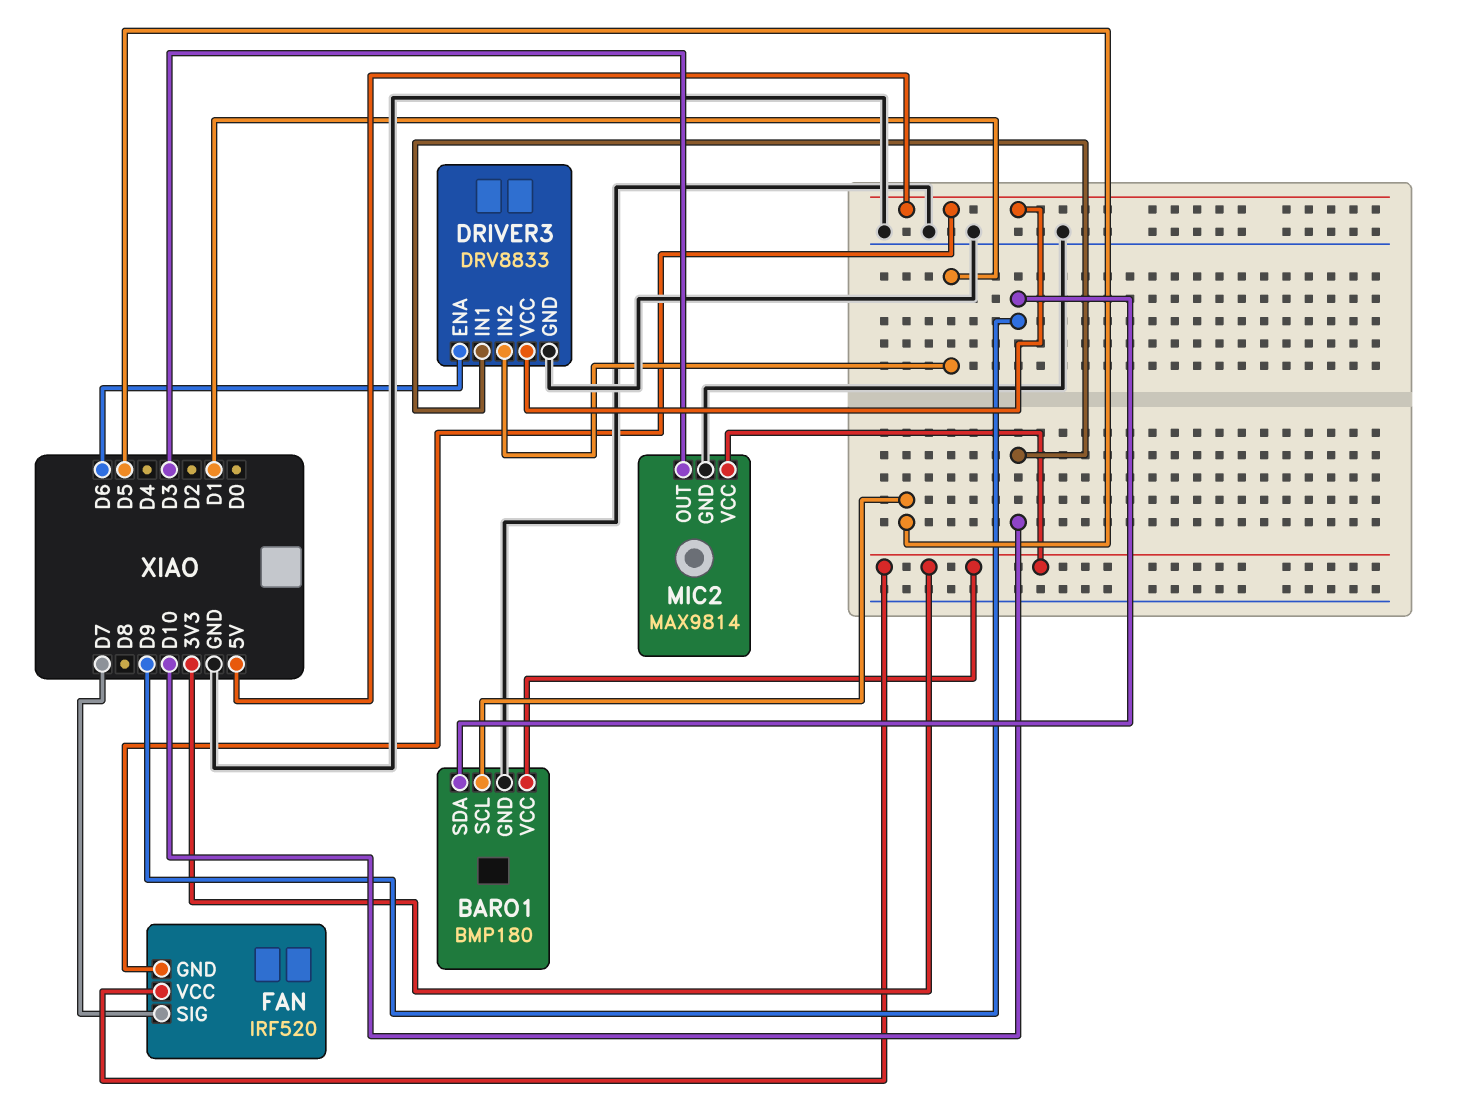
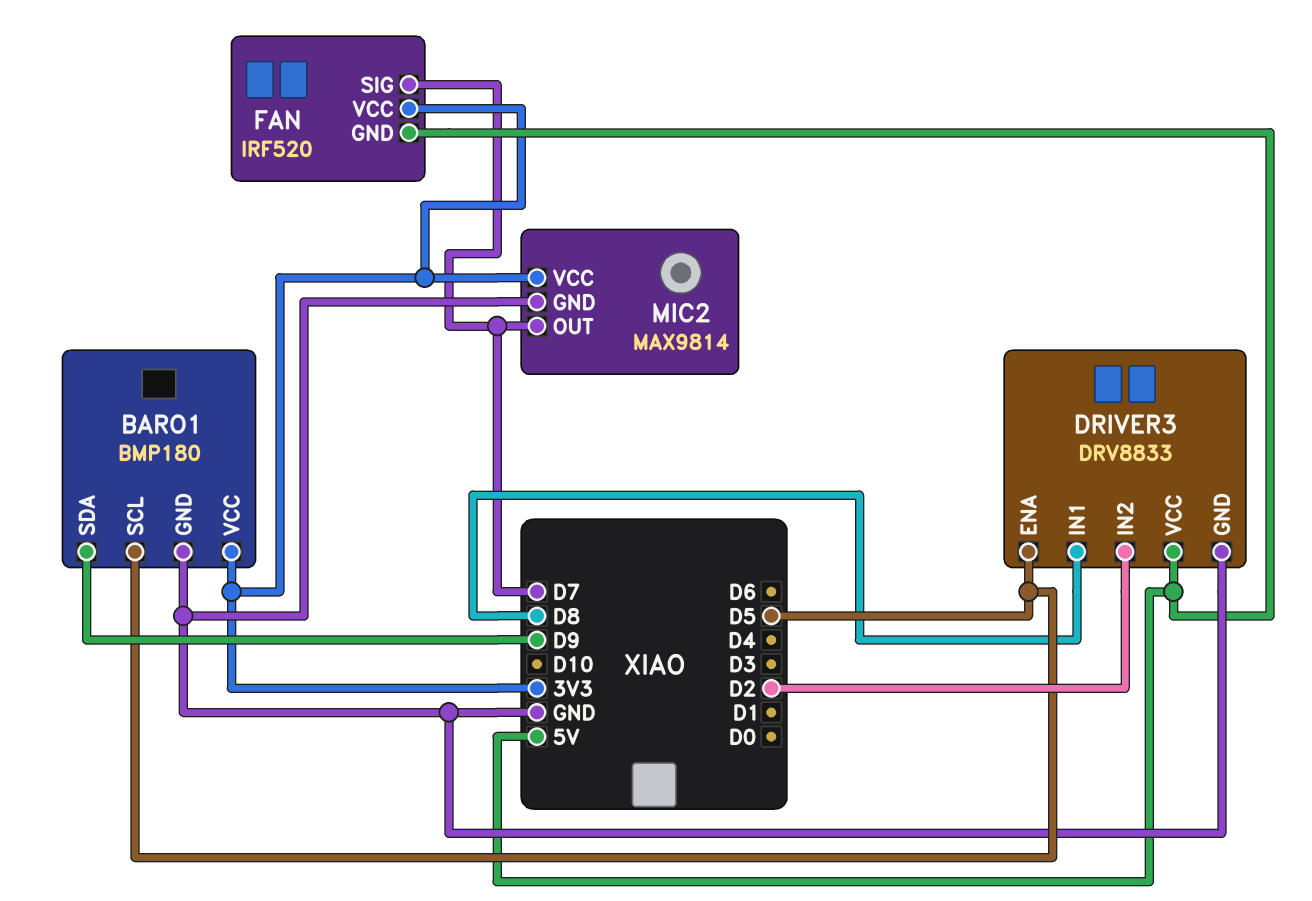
DRIVER3 pin ENA: D6 -> D5
DRIVER3 pin IN1: D10 -> D8
DRIVER3 pin IN2: D1 -> D2
MIC2 pin OUT: D3 -> D7

